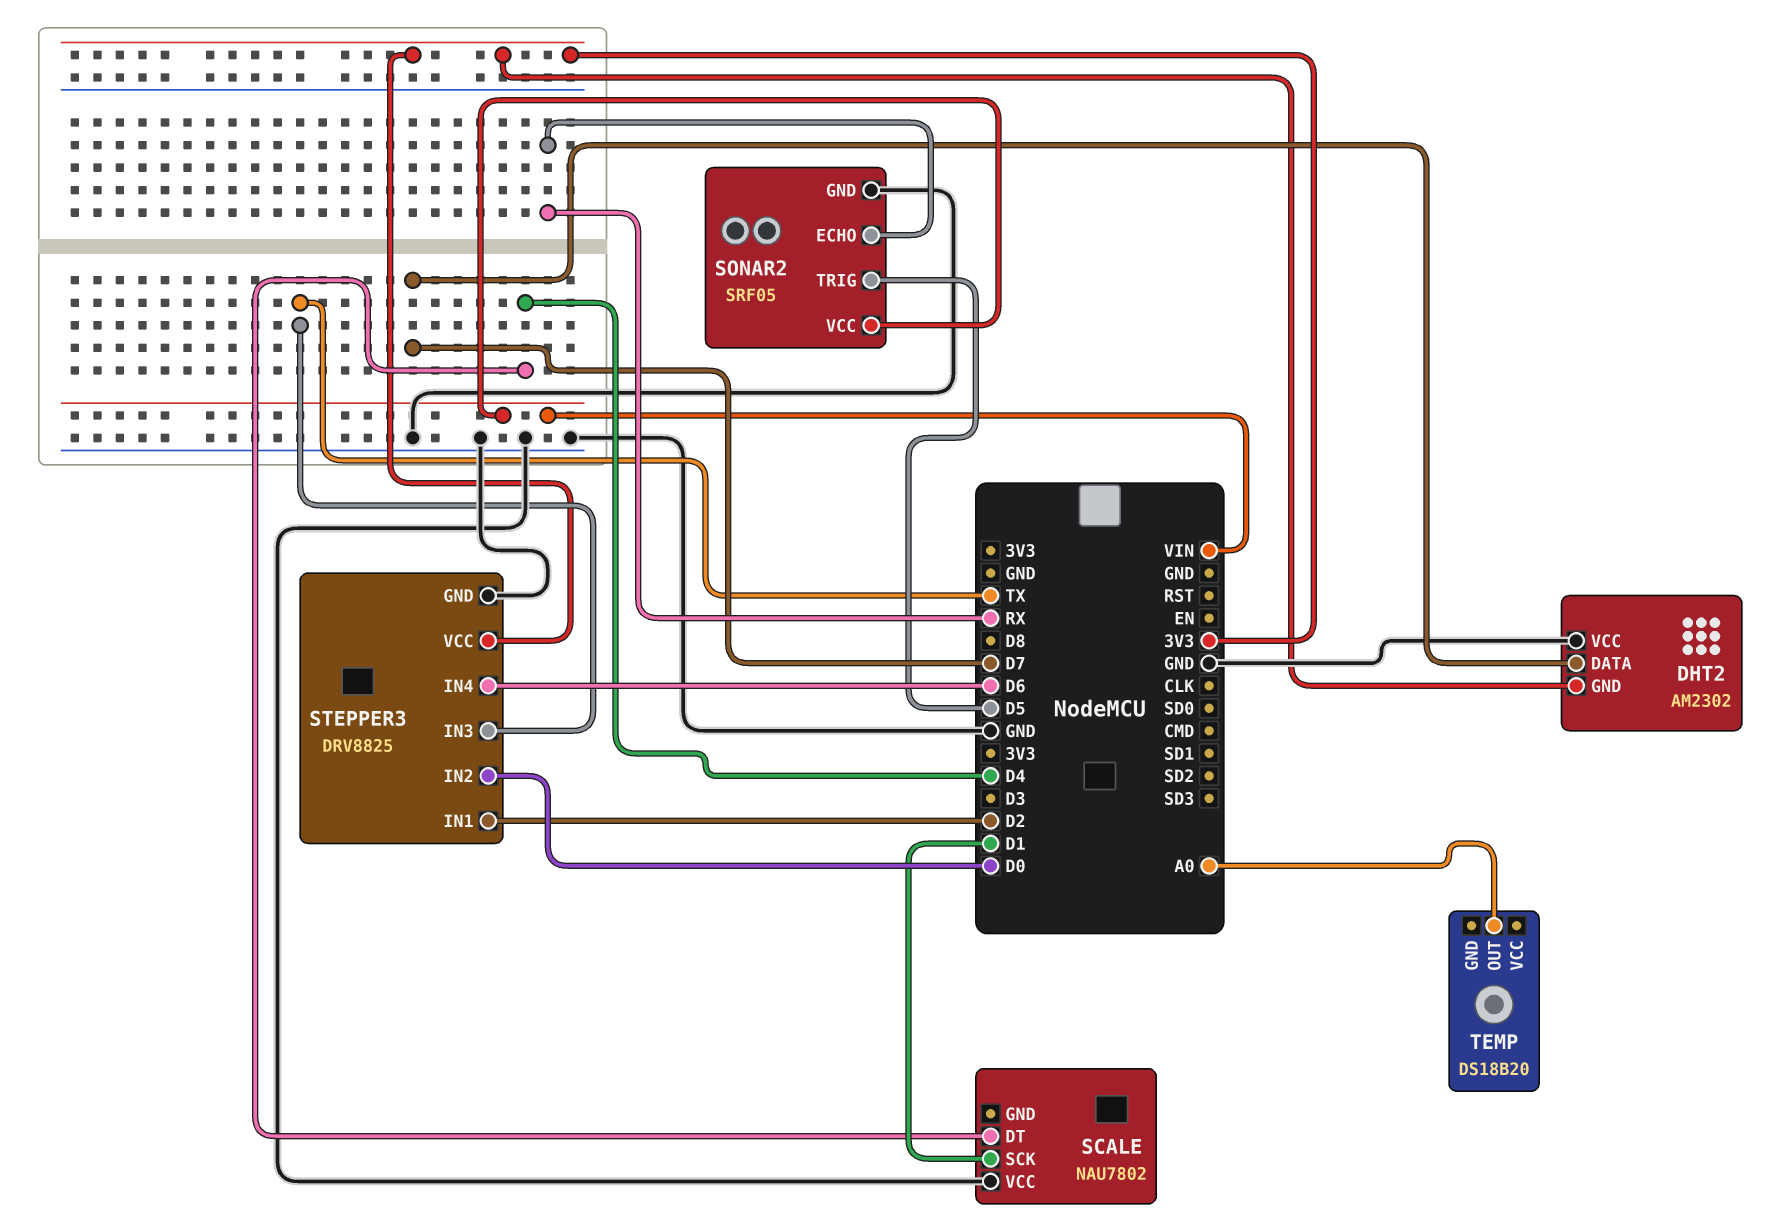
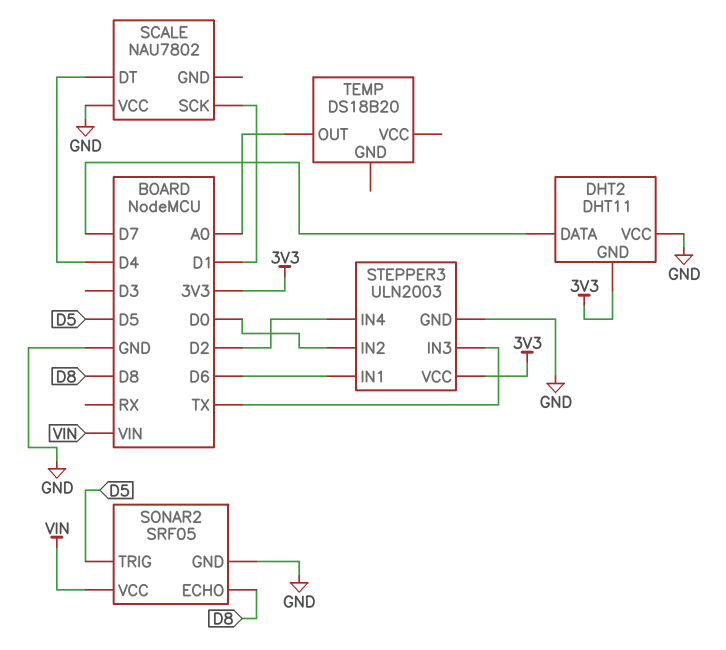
DHT2: AM2302 -> DHT11
SONAR2 pin ECHO: RX -> D8
STEPPER3: DRV8825 -> ULN2003
STEPPER3 pin IN1: D2 -> D6
STEPPER3 pin IN4: D6 -> D2

